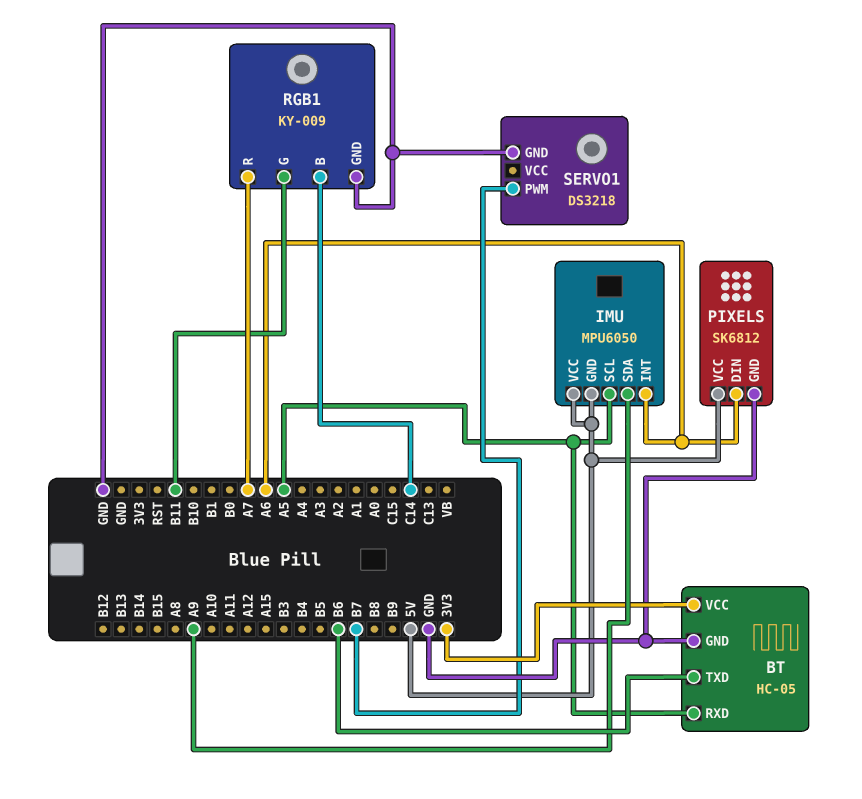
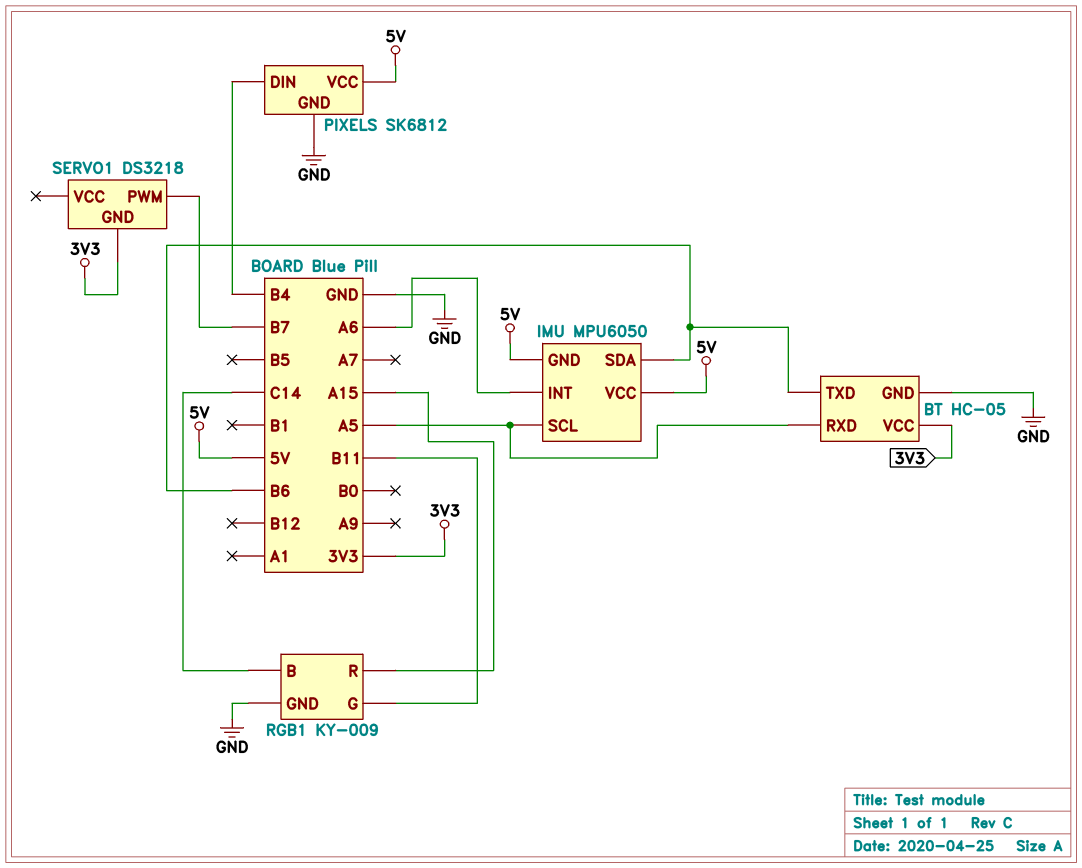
IMU pin SDA: A9 -> B6
PIXELS pin DIN: A6 -> B4
RGB1 pin R: A7 -> A15
SERVO1 pin GND: GND -> 3V3

